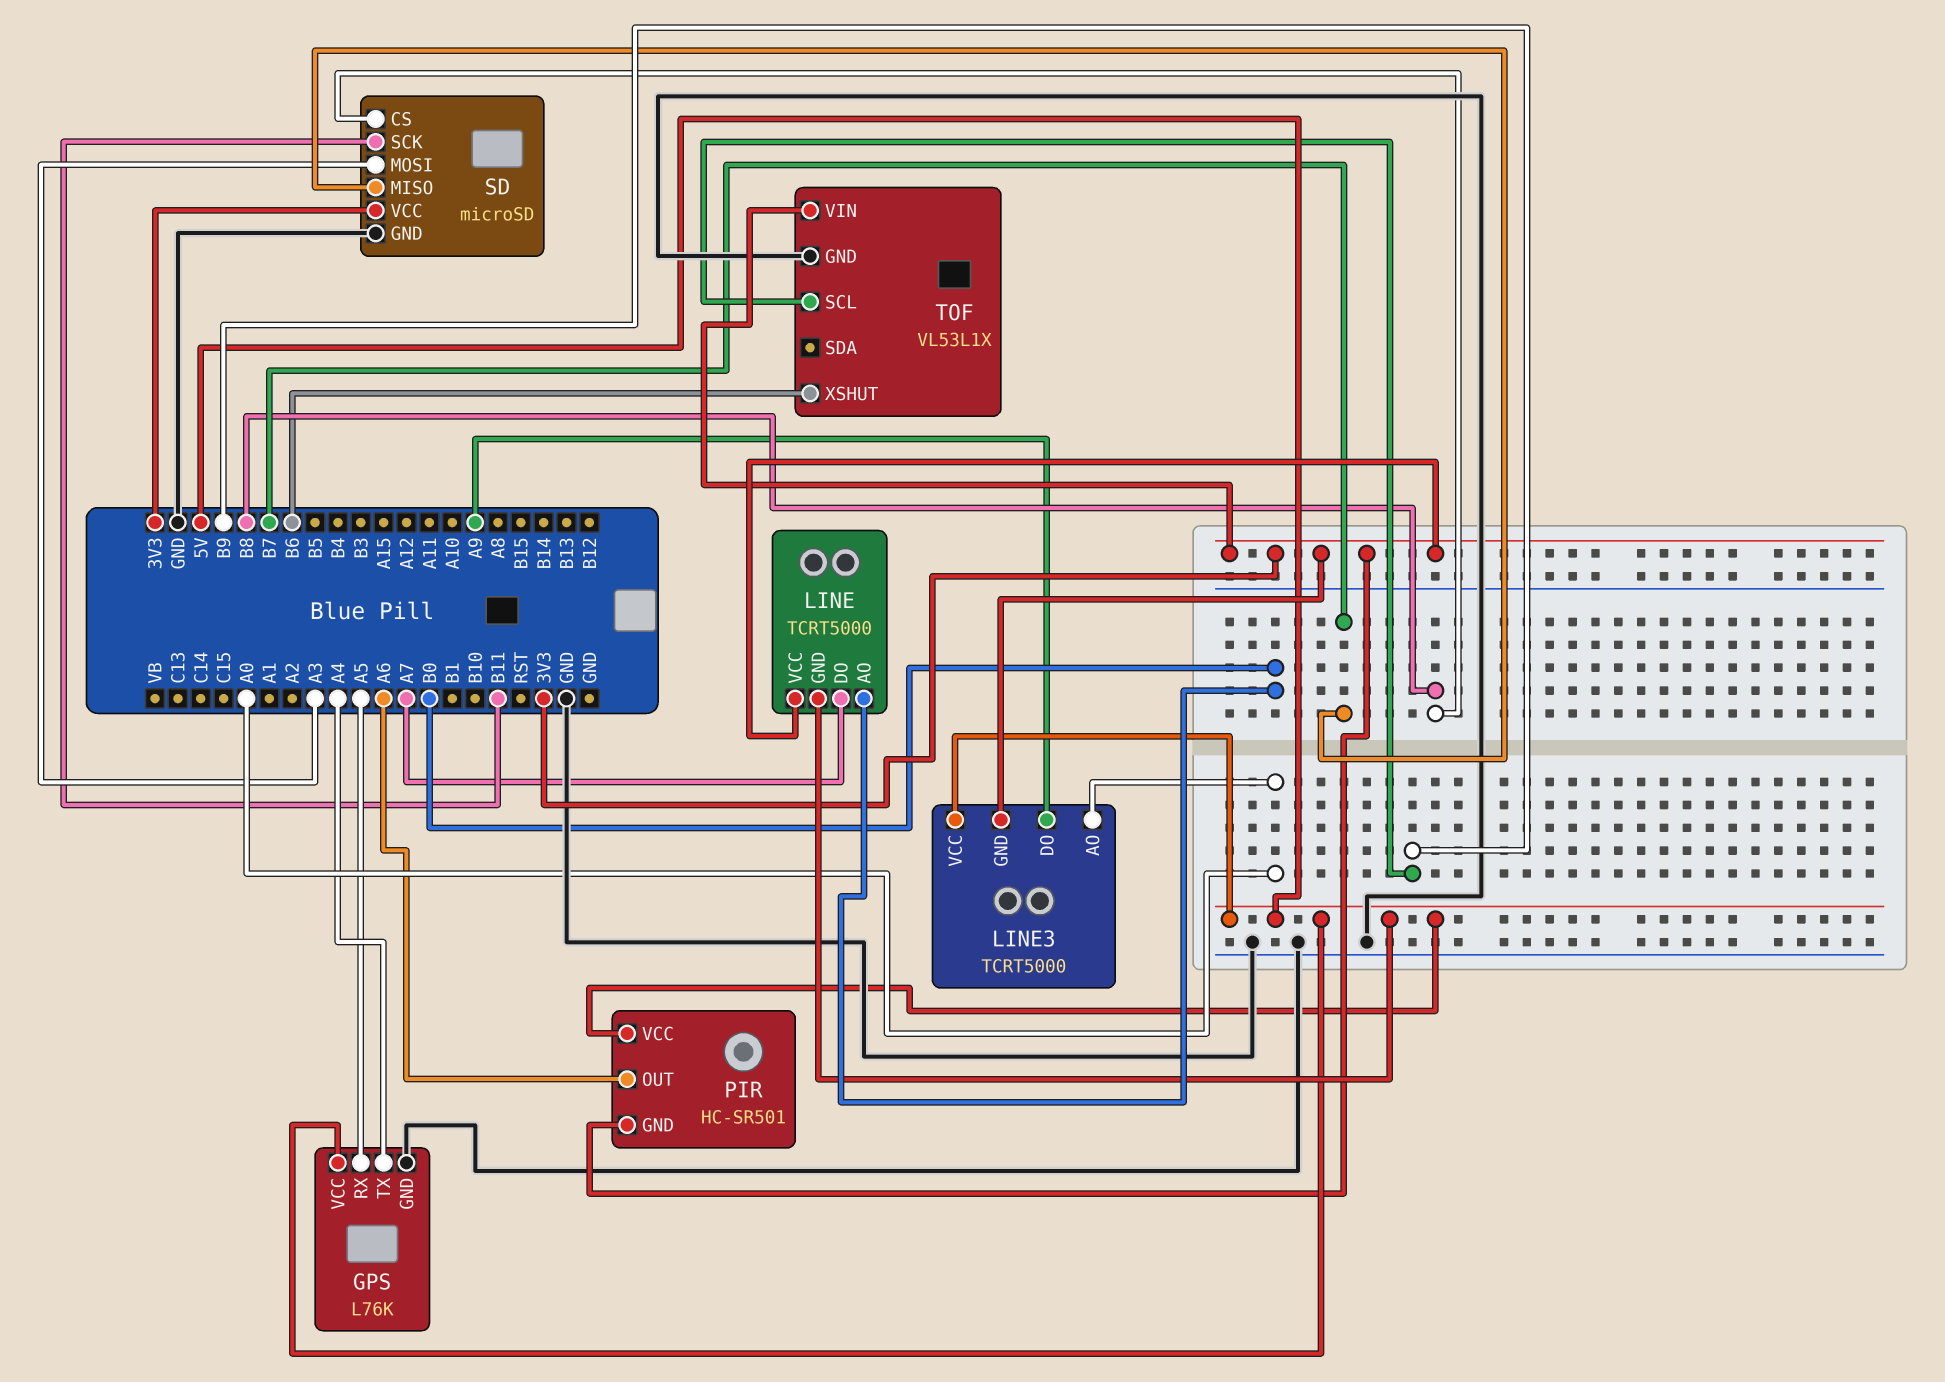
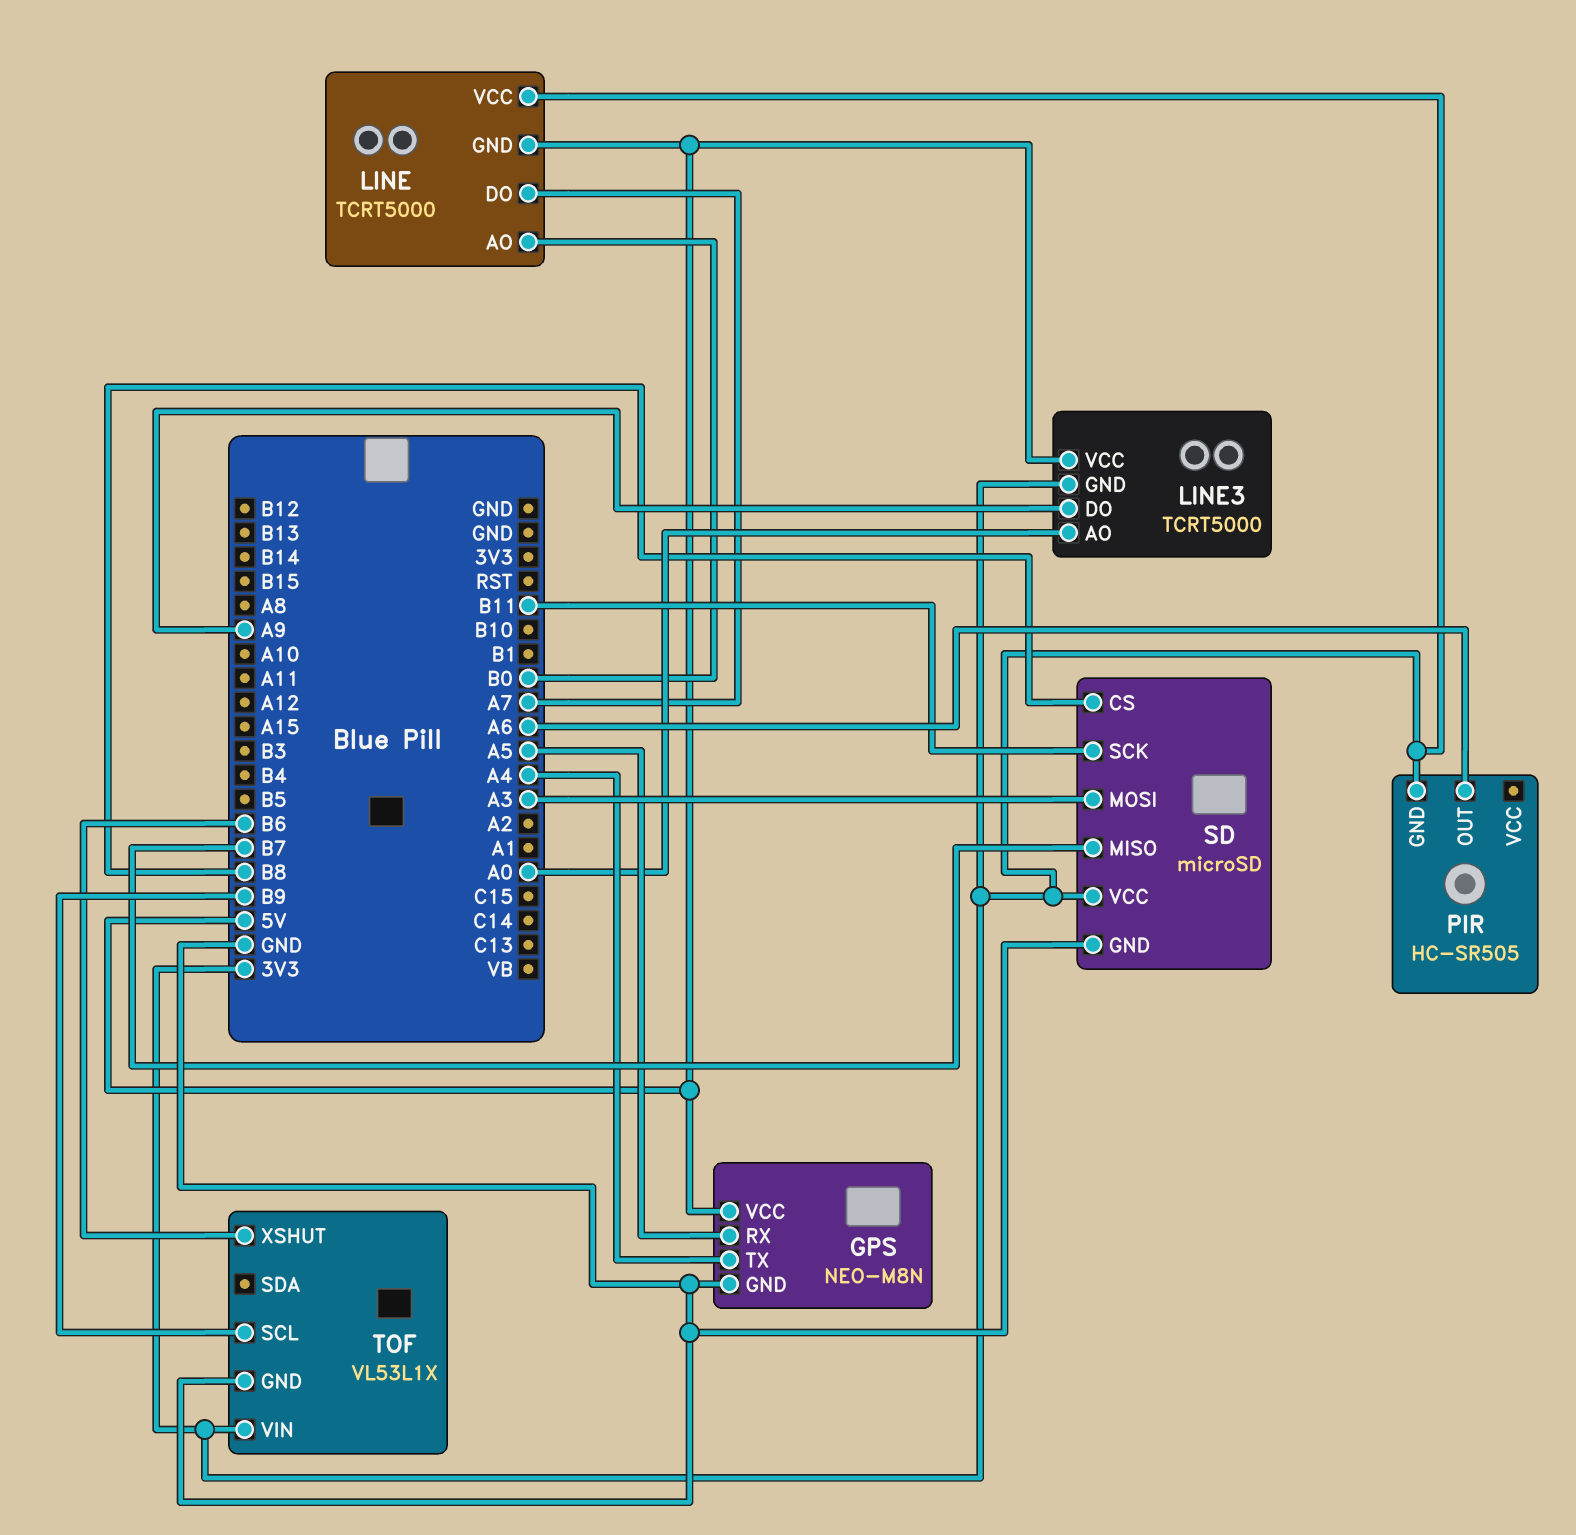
GPS: L76K -> NEO-M8N
PIR: HC-SR501 -> HC-SR505
PIR pin VCC: 5V -> none

